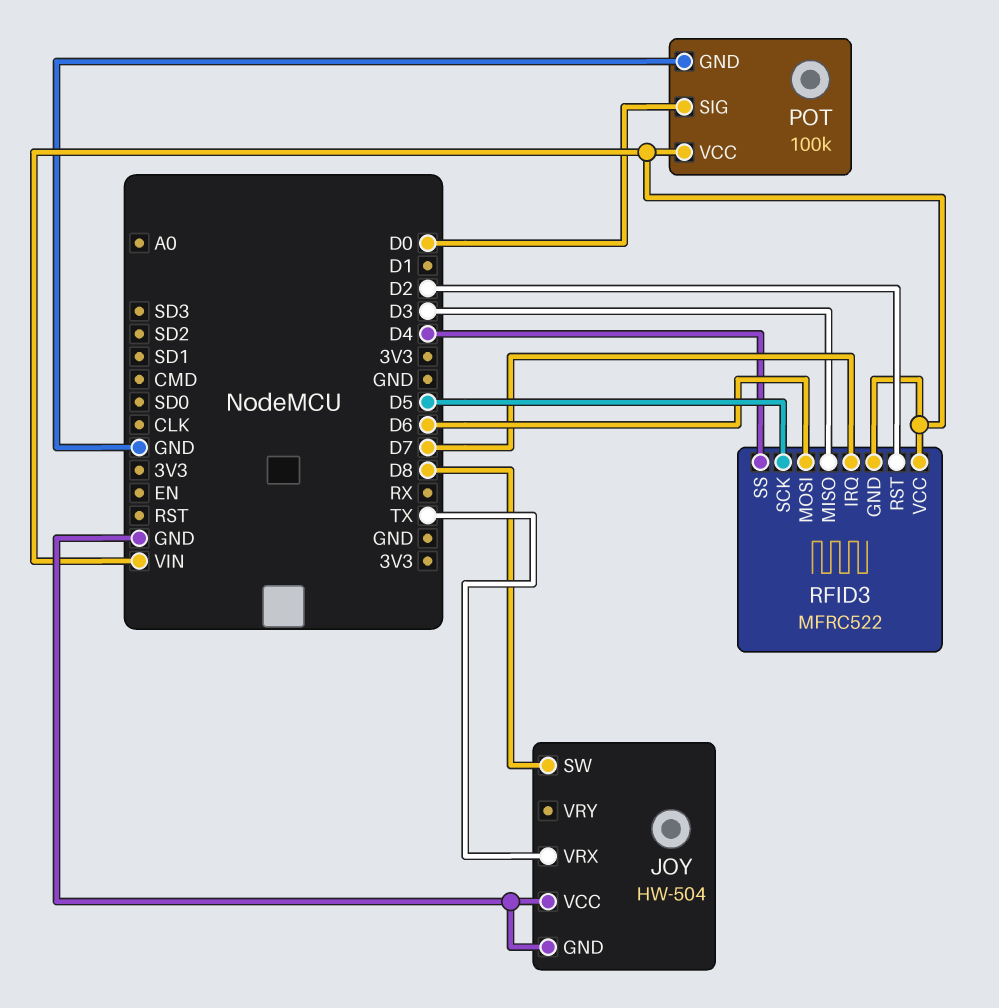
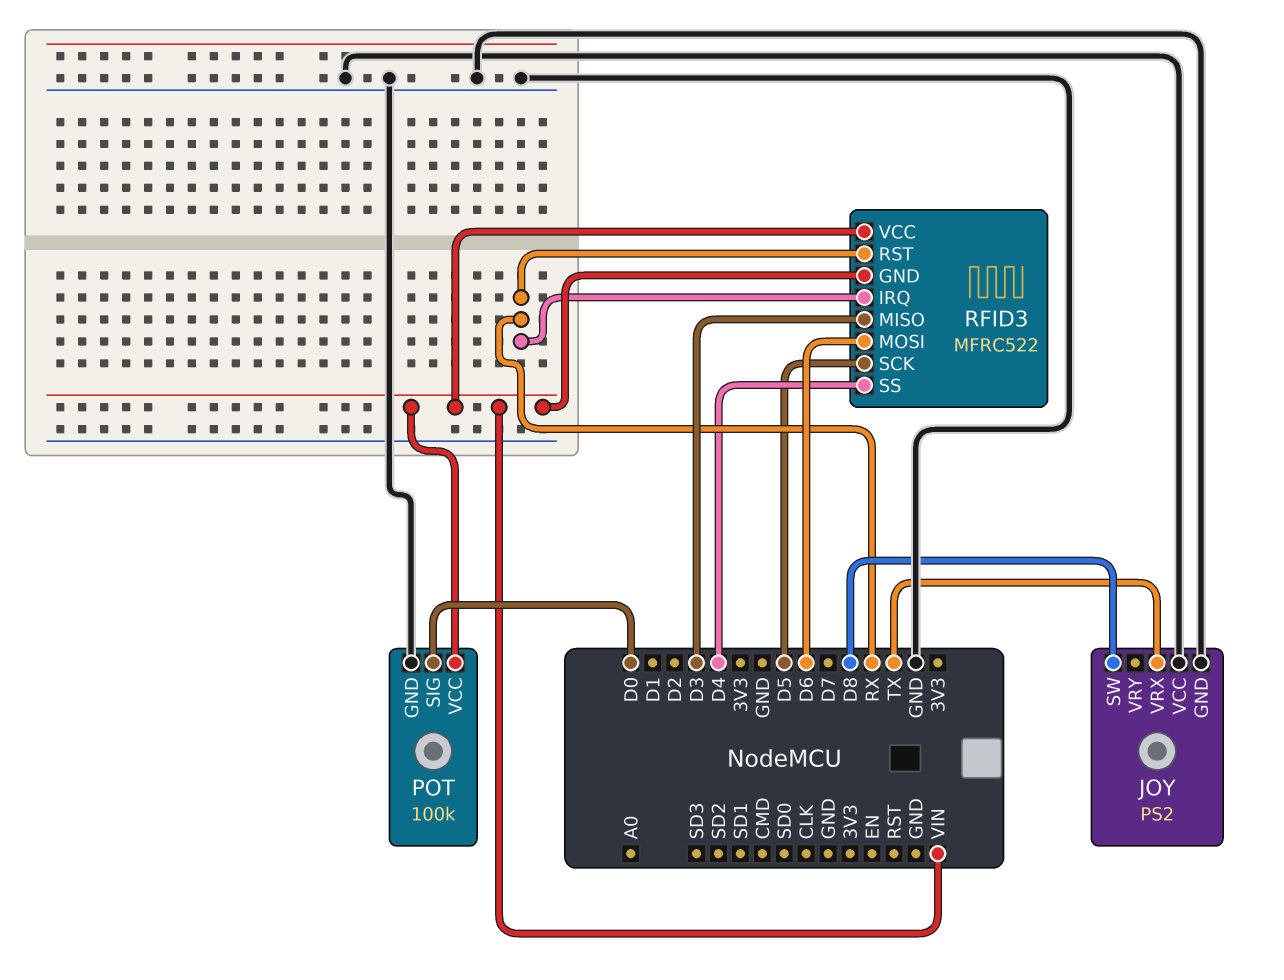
JOY: HW-504 -> PS2
RFID3 pin IRQ: D7 -> RX
RFID3 pin RST: D2 -> RX

